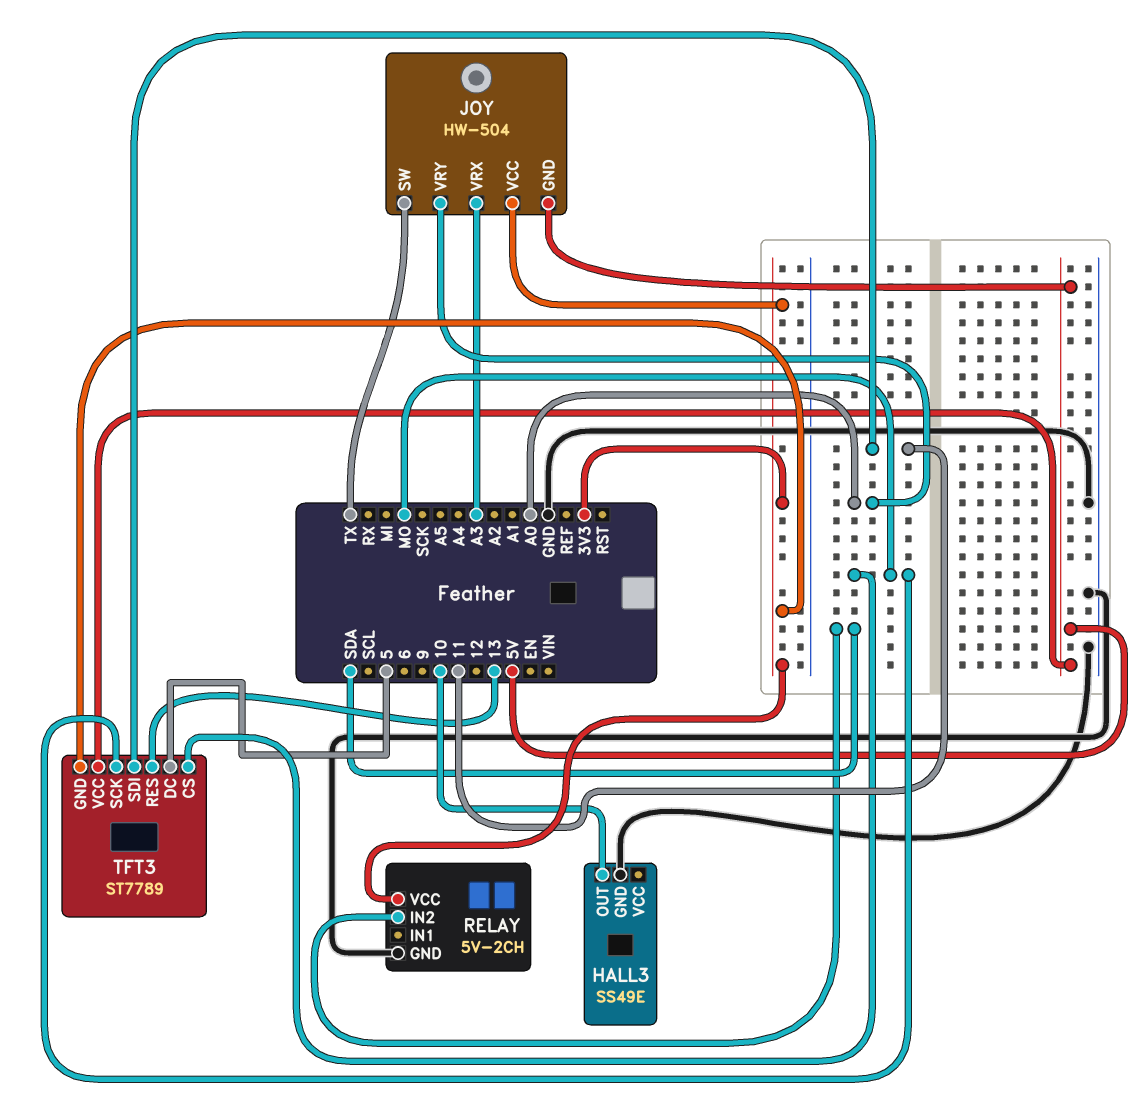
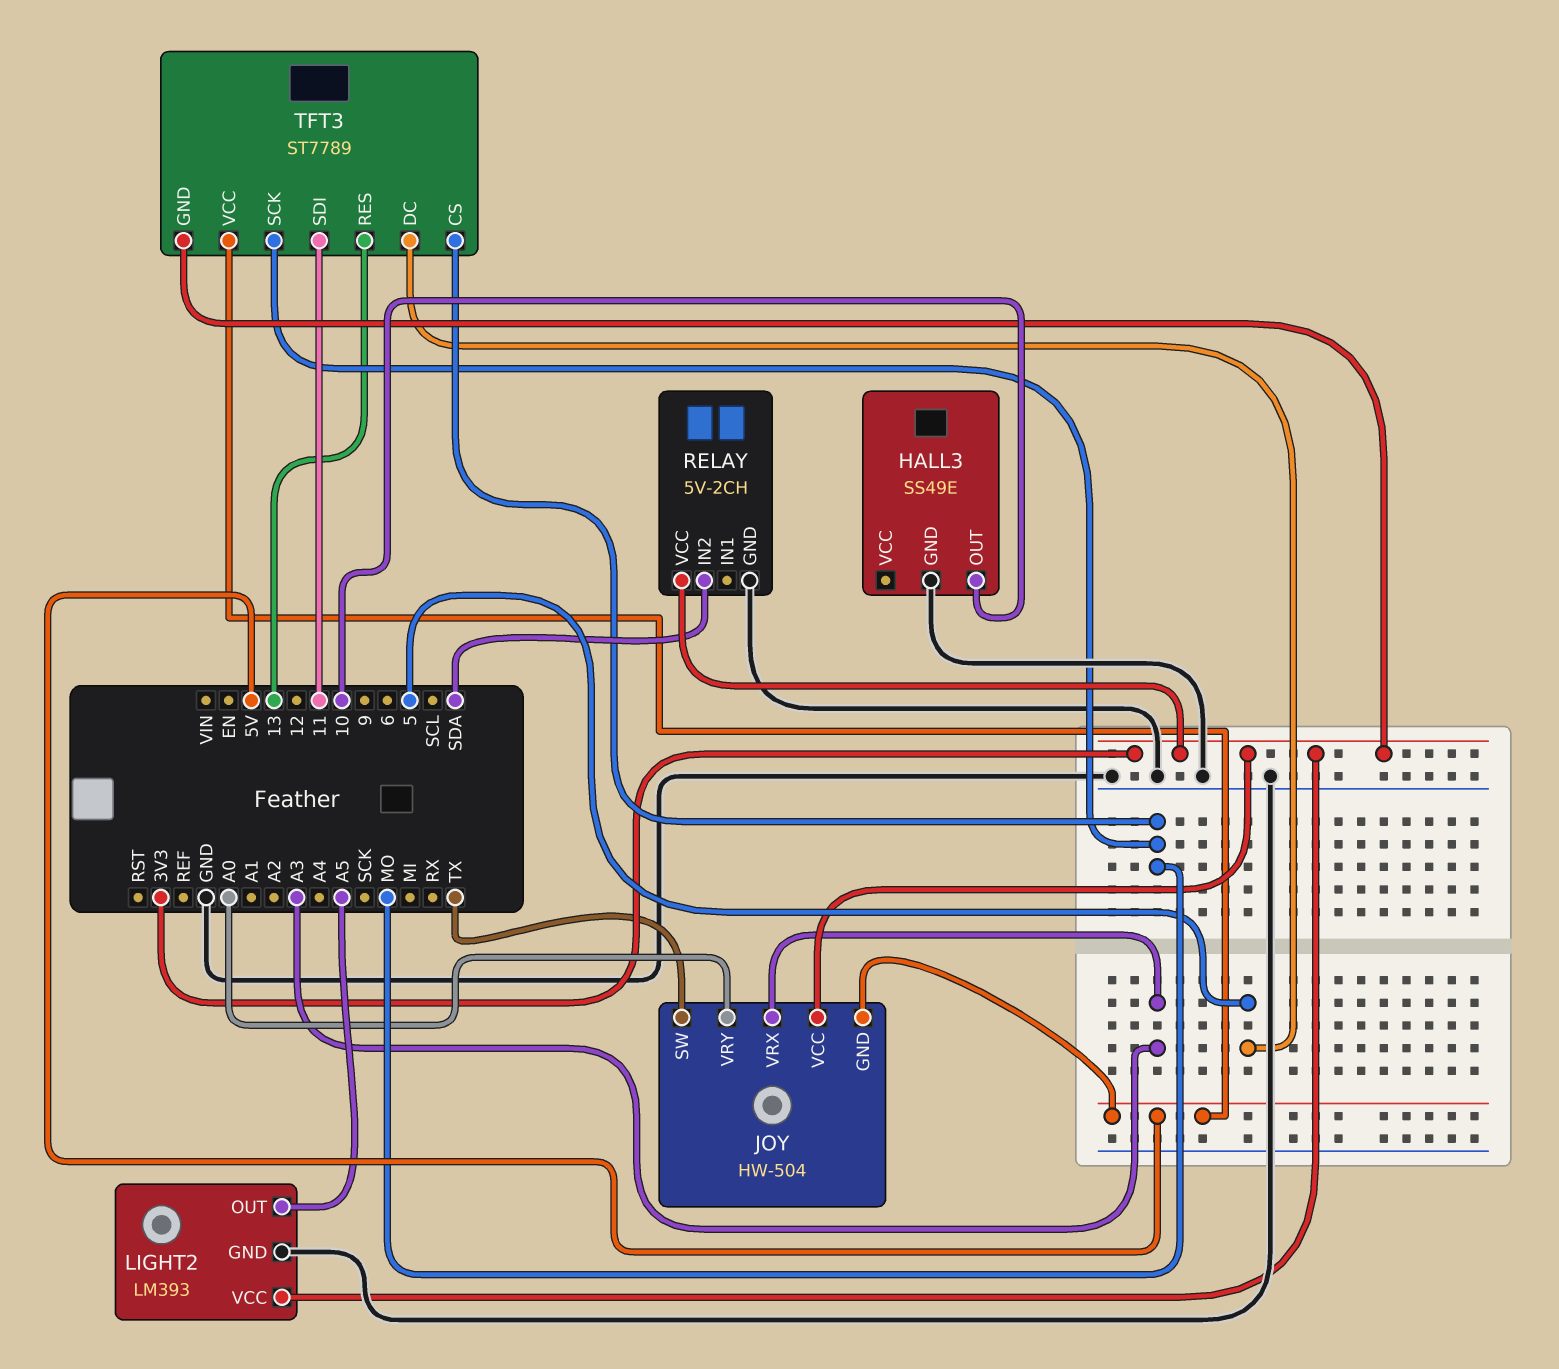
LIGHT2: none -> LM393
LIGHT2 pin GND: none -> GND
LIGHT2 pin OUT: none -> A5
LIGHT2 pin VCC: none -> 3V3

